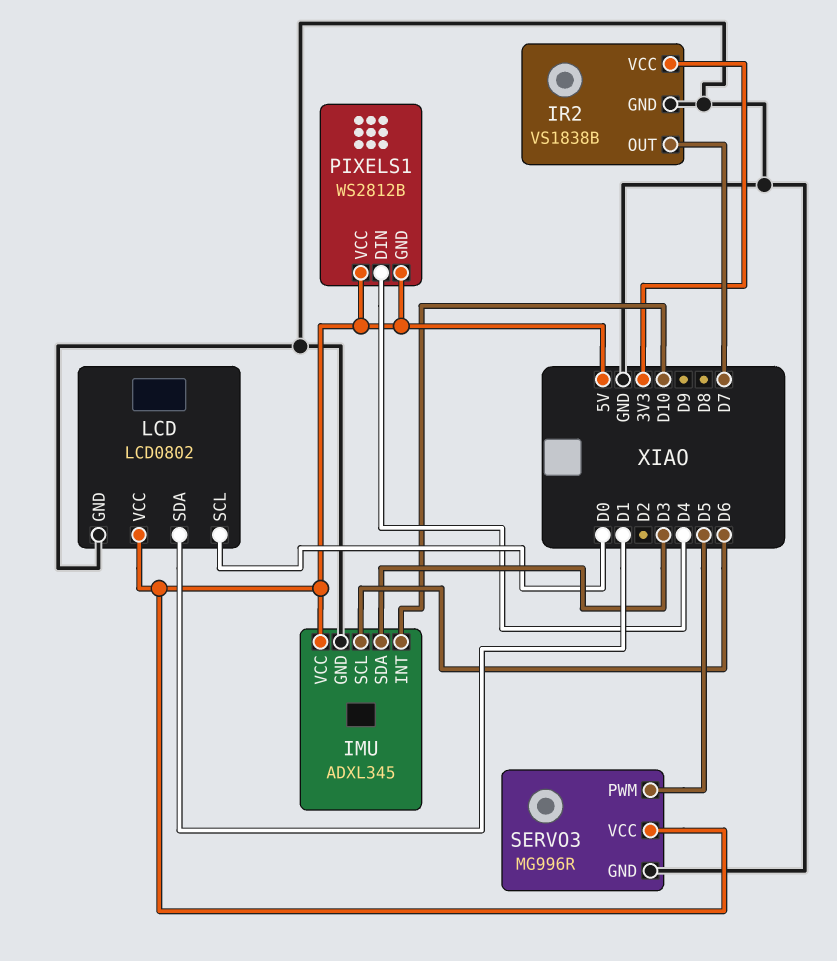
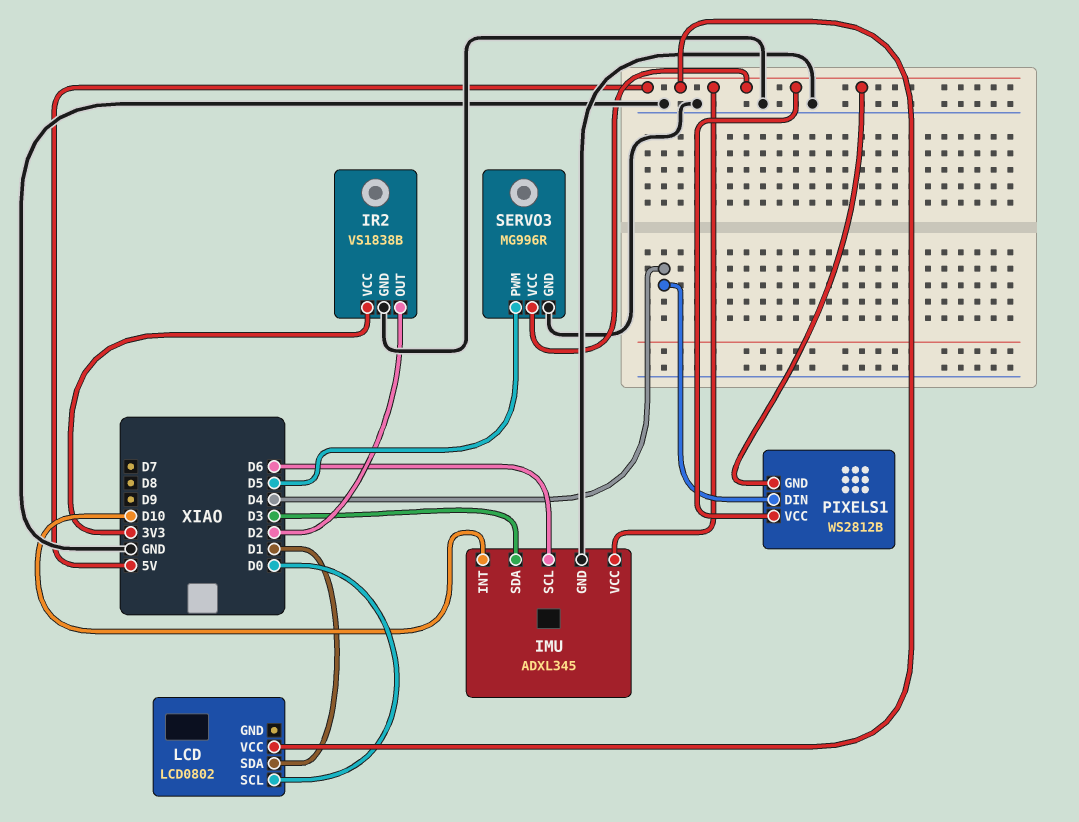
IR2 pin OUT: D7 -> D2
LCD pin GND: GND -> none

